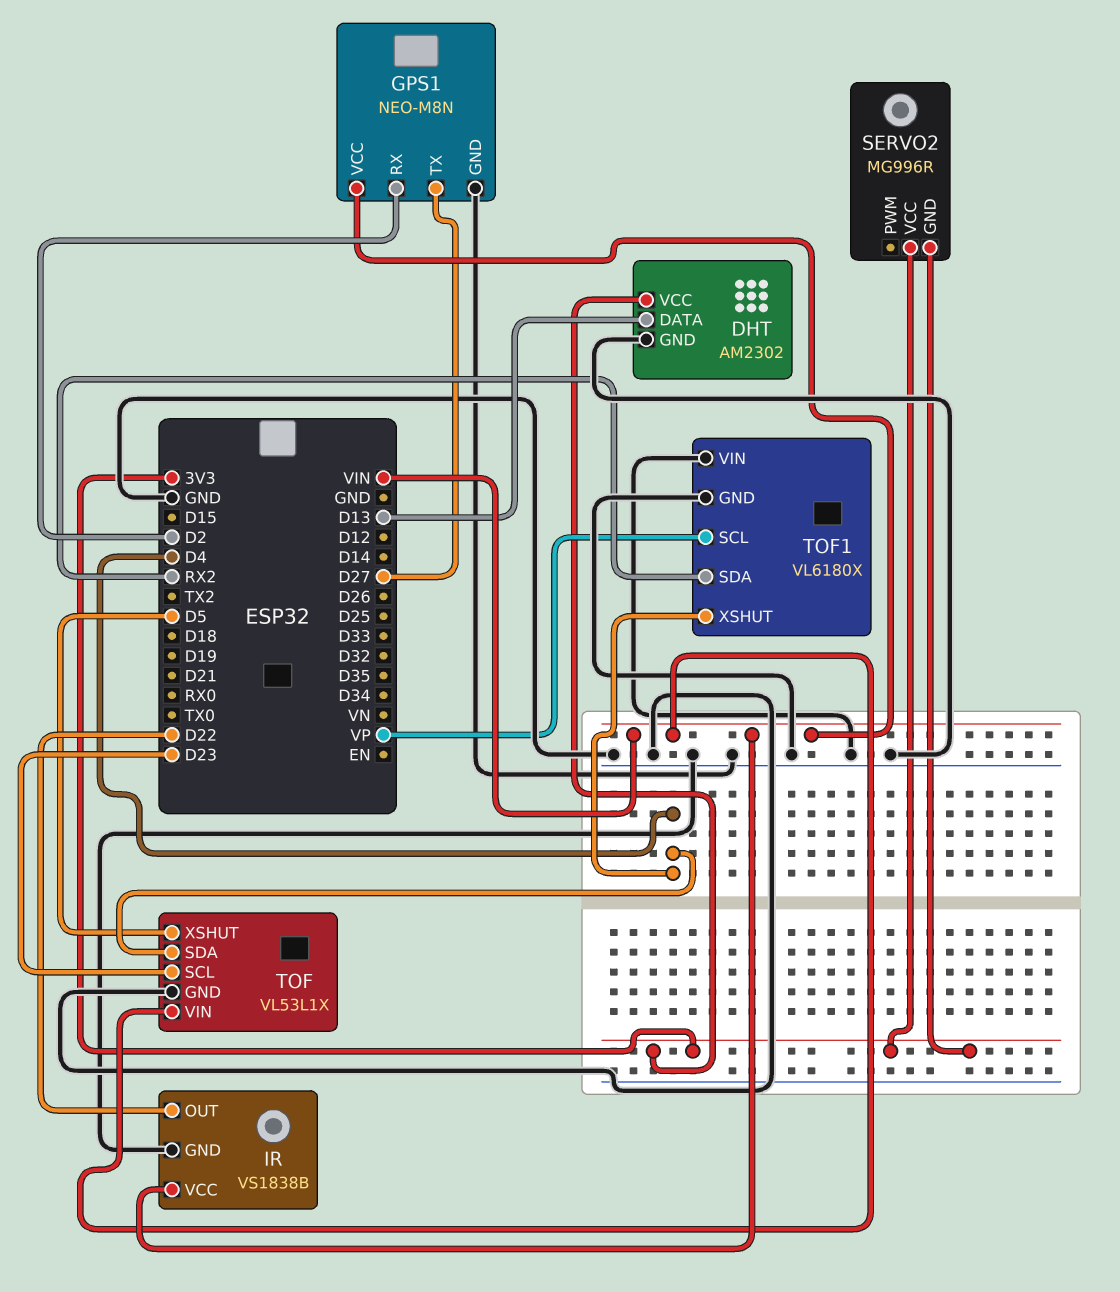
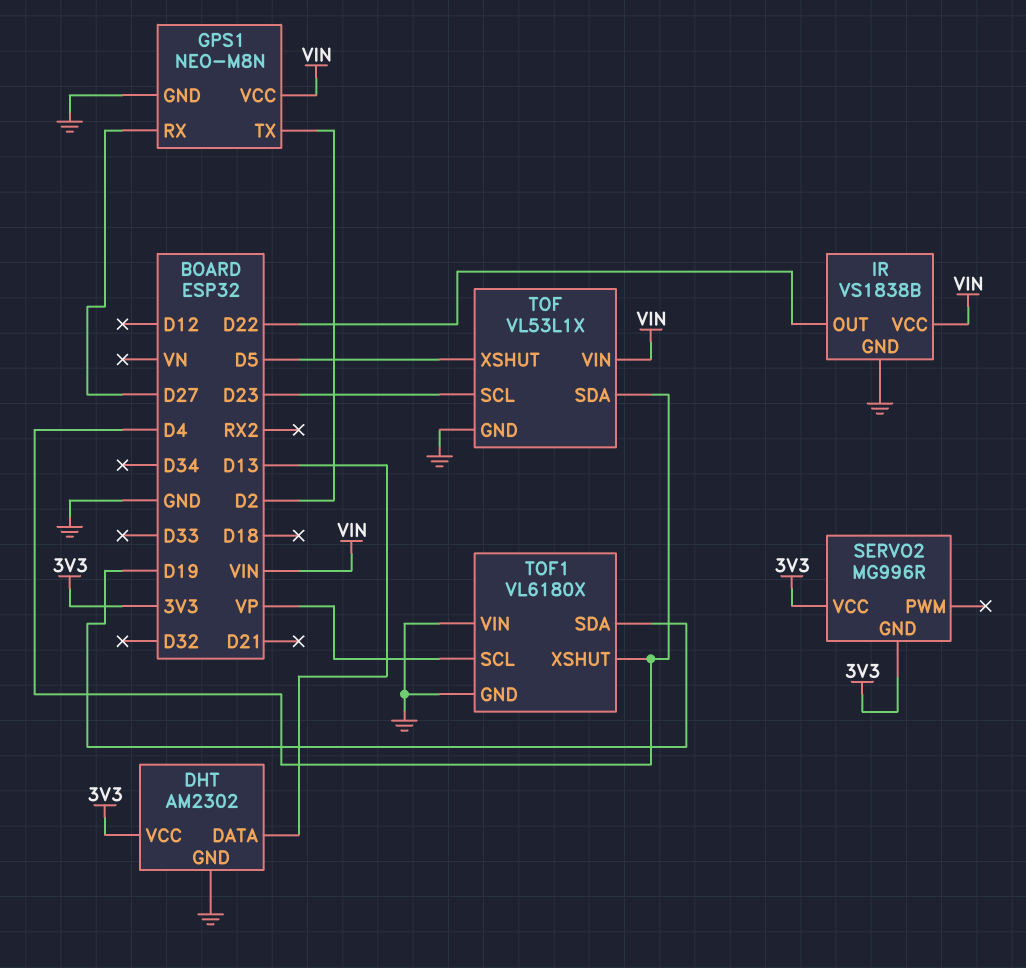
GPS1 pin RX: D2 -> D27
GPS1 pin TX: D27 -> D2
TOF1 pin SDA: RX2 -> D19

